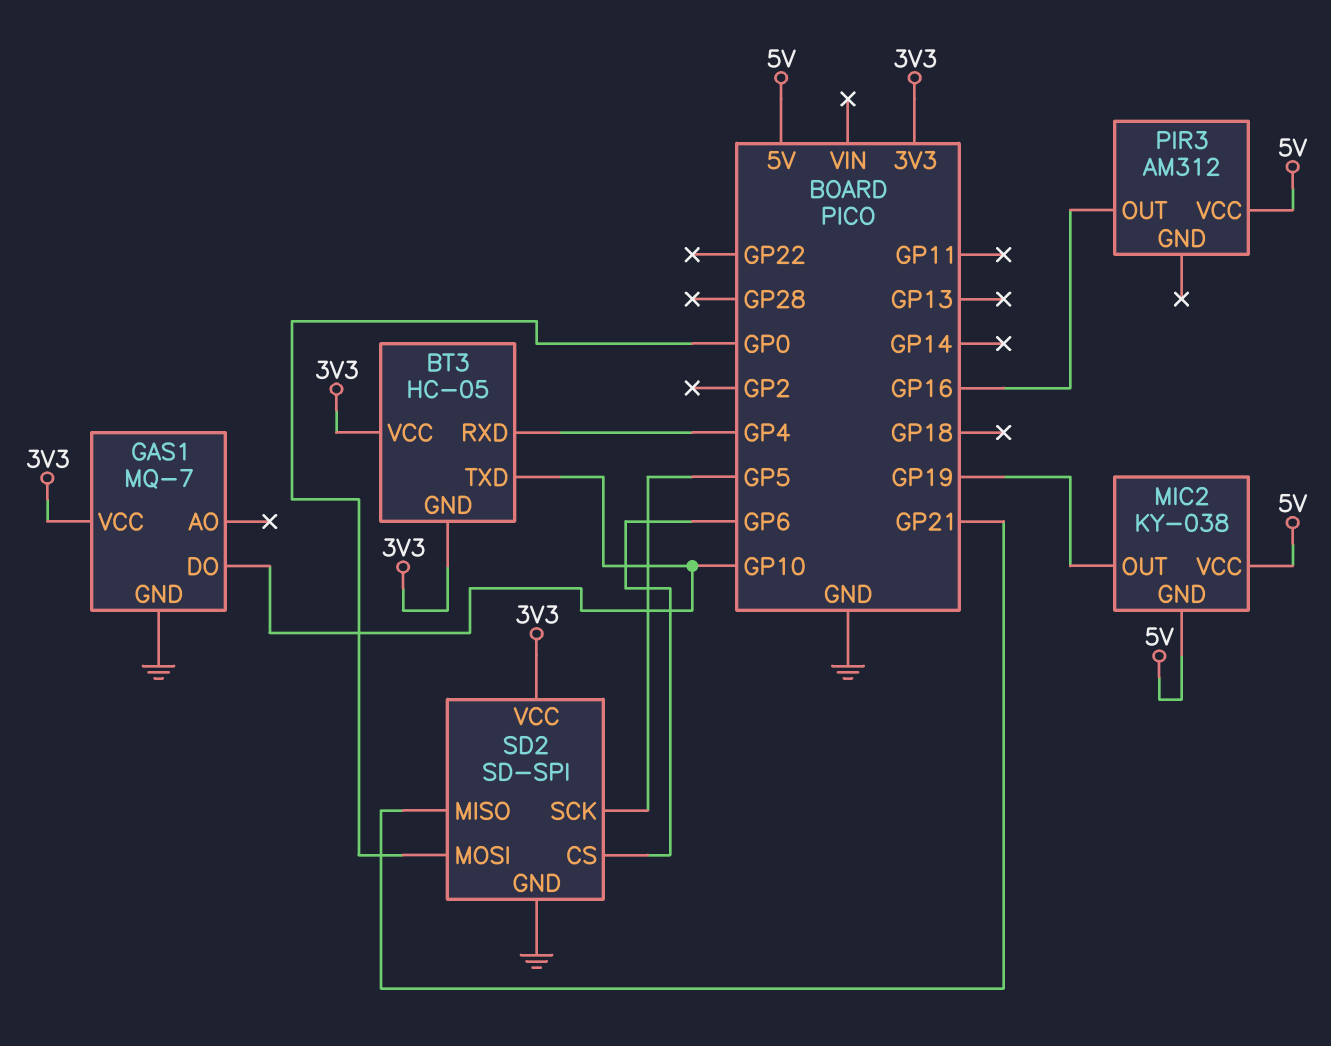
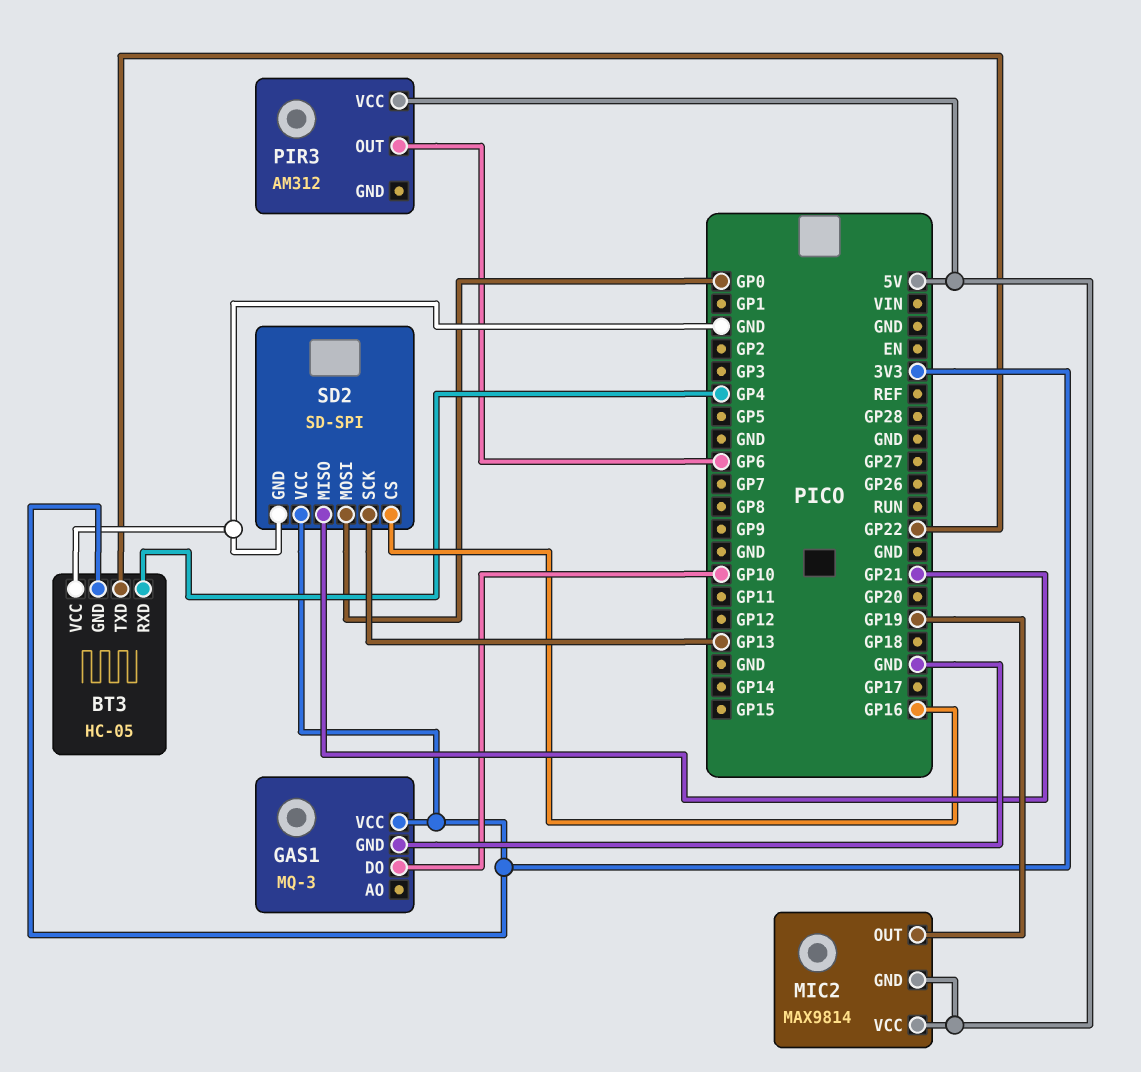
BT3 pin TXD: GP10 -> GP22
BT3 pin VCC: 3V3 -> GND
GAS1: MQ-7 -> MQ-3
MIC2: KY-038 -> MAX9814
PIR3 pin OUT: GP16 -> GP6
SD2 pin CS: GP6 -> GP16
SD2 pin SCK: GP5 -> GP13

